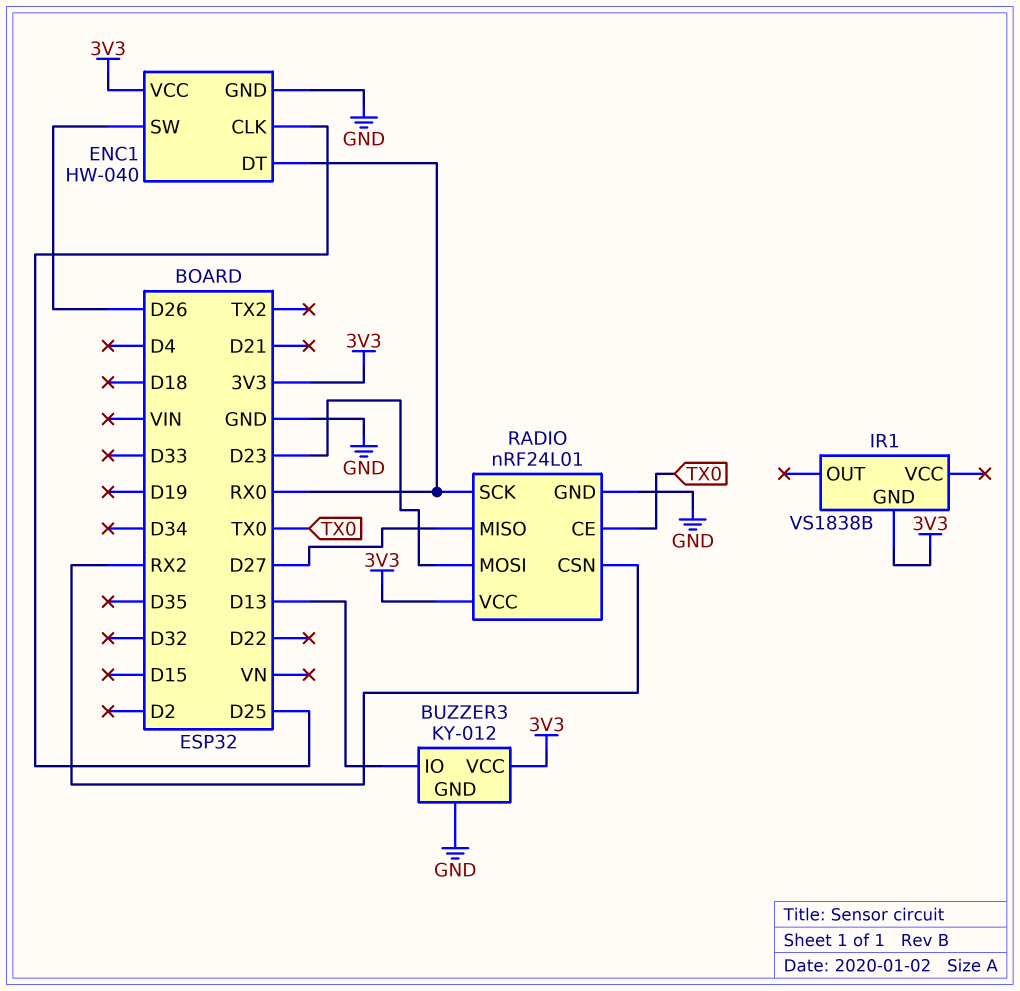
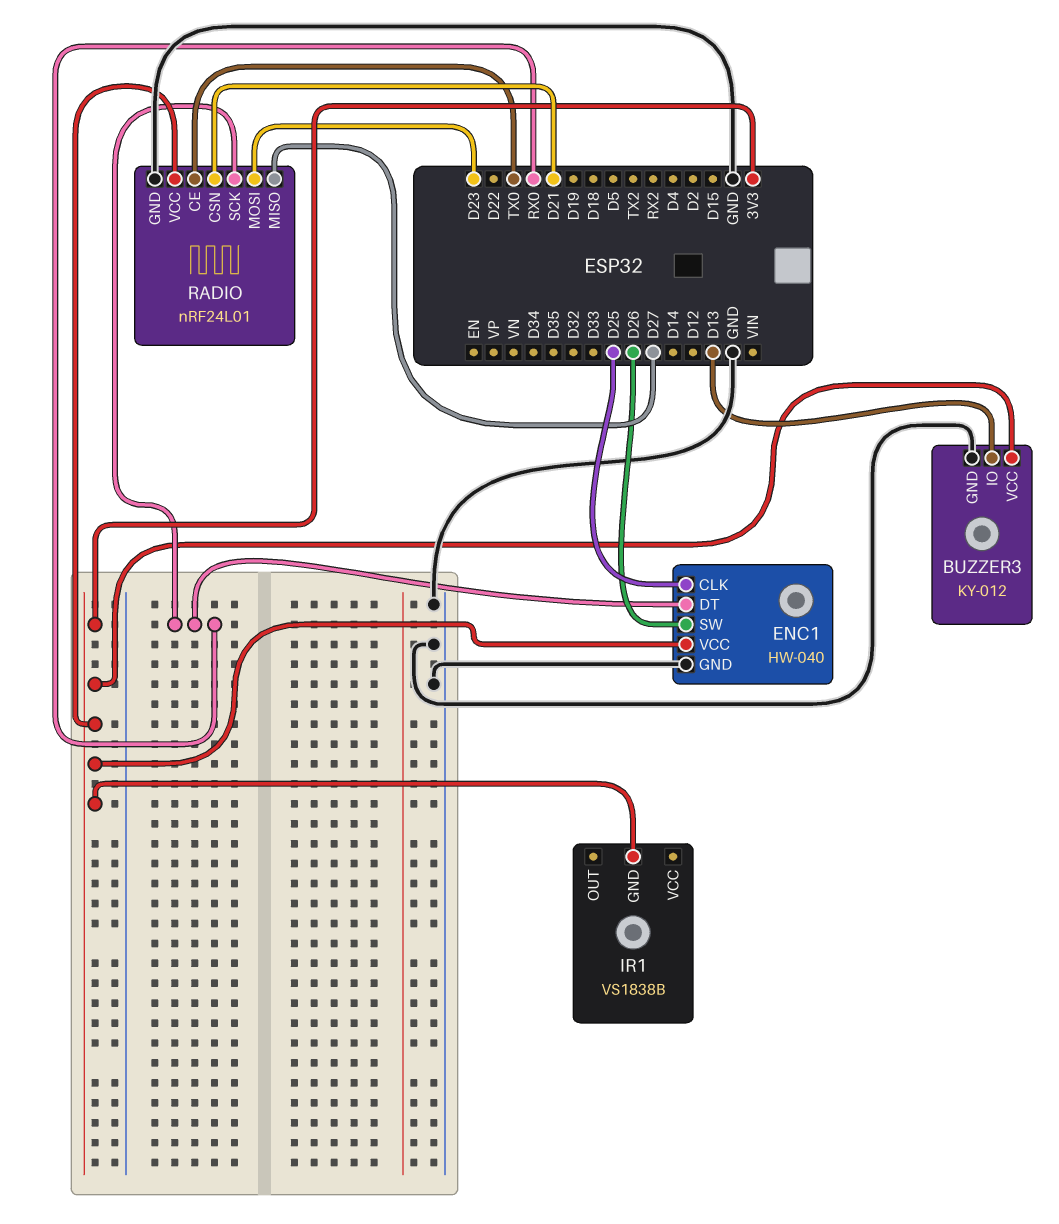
RADIO pin CSN: RX2 -> D21

